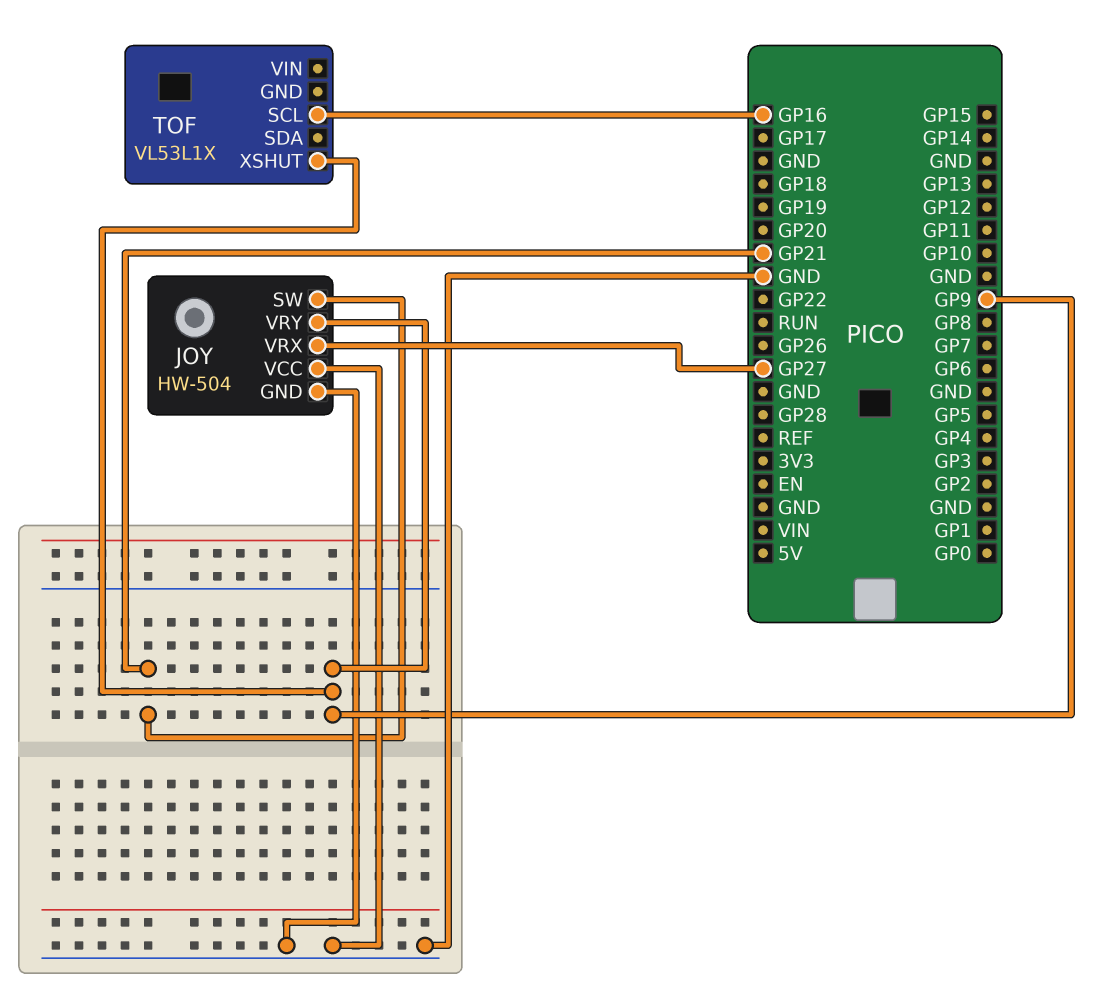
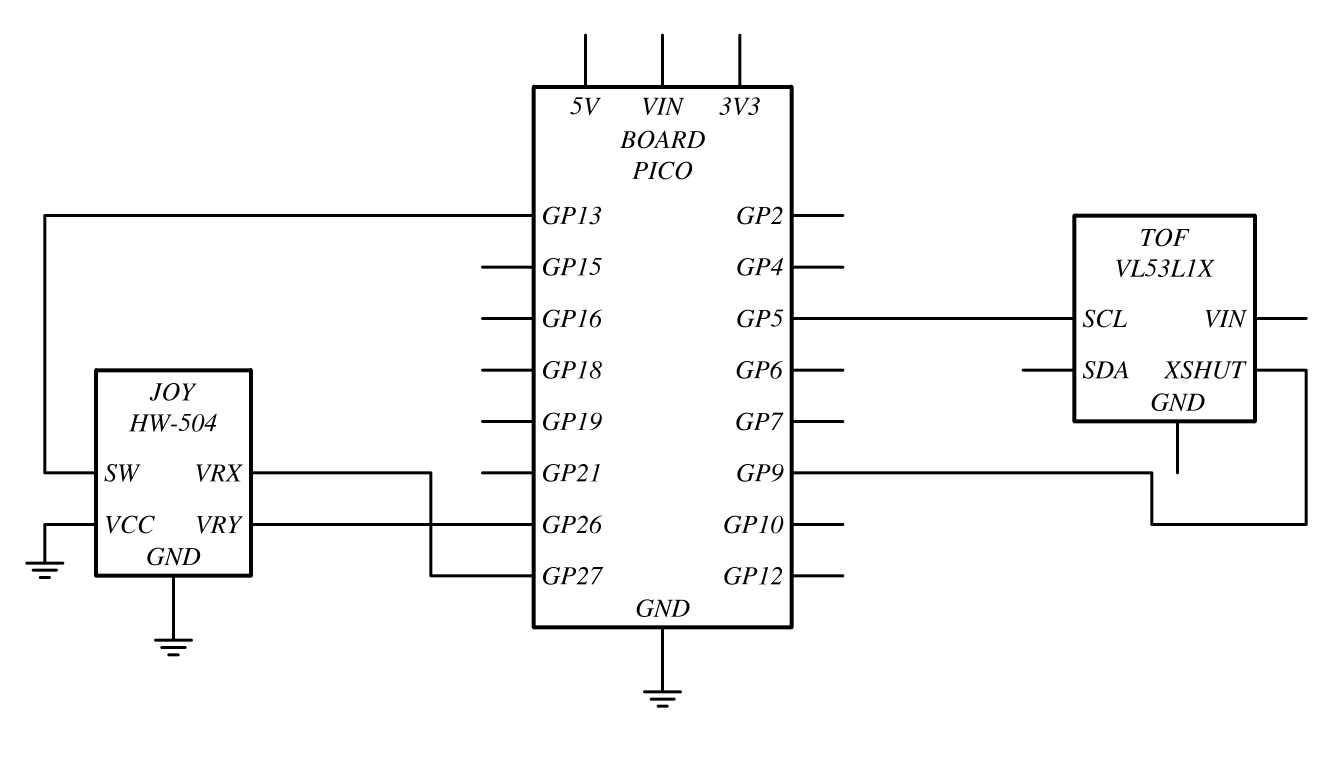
JOY pin SW: GP21 -> GP13
JOY pin VRY: GP9 -> GP26
TOF pin SCL: GP16 -> GP5

